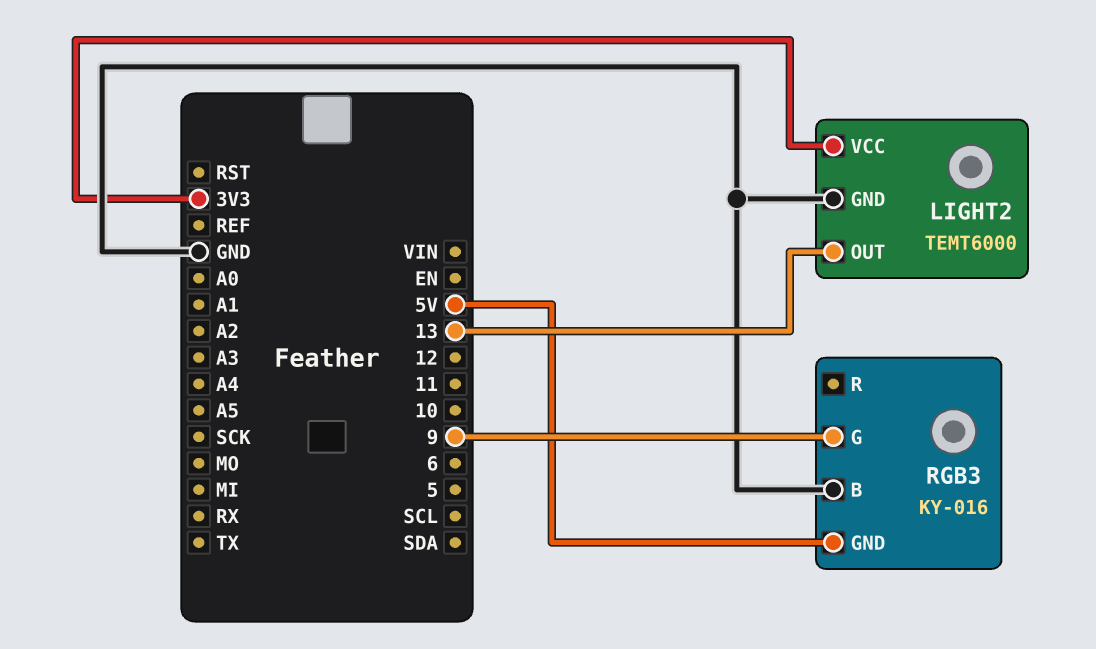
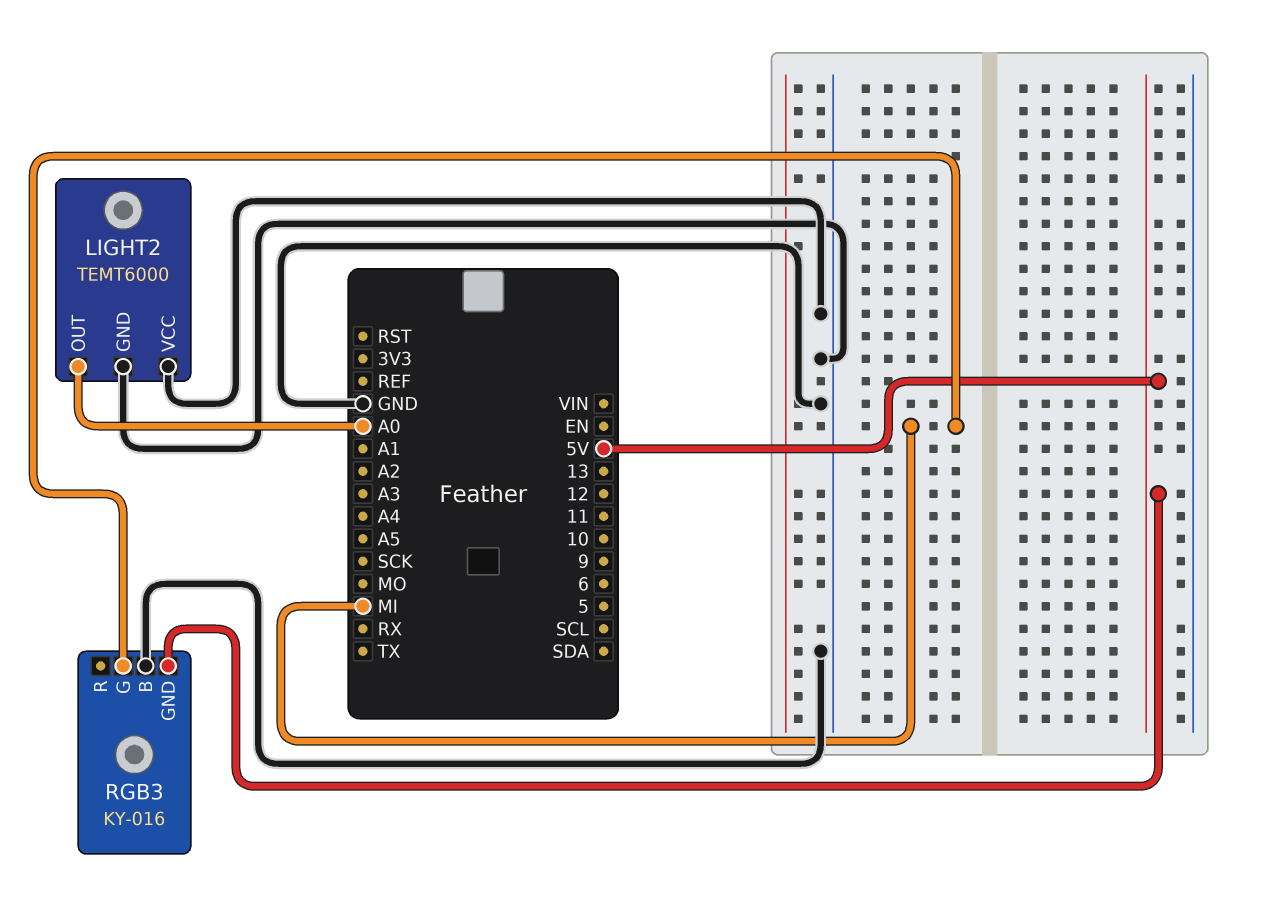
LIGHT2 pin OUT: 13 -> A0
LIGHT2 pin VCC: 3V3 -> GND
RGB3 pin G: 9 -> MI

